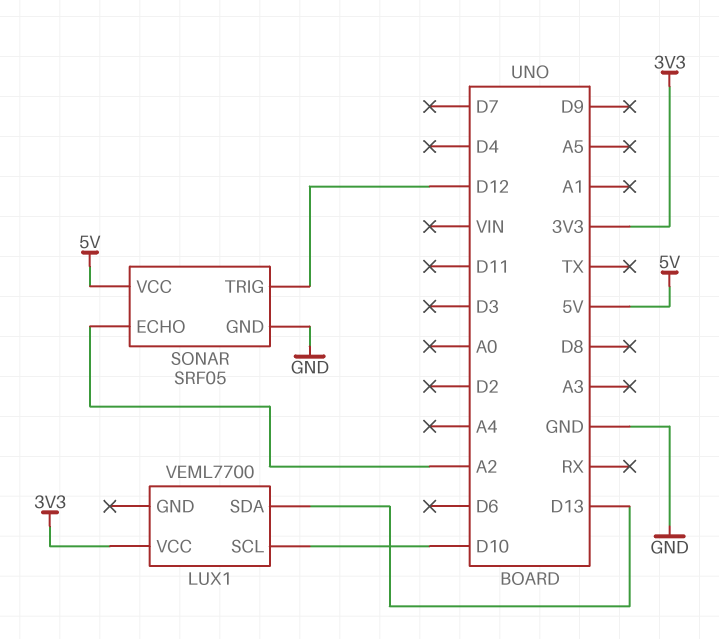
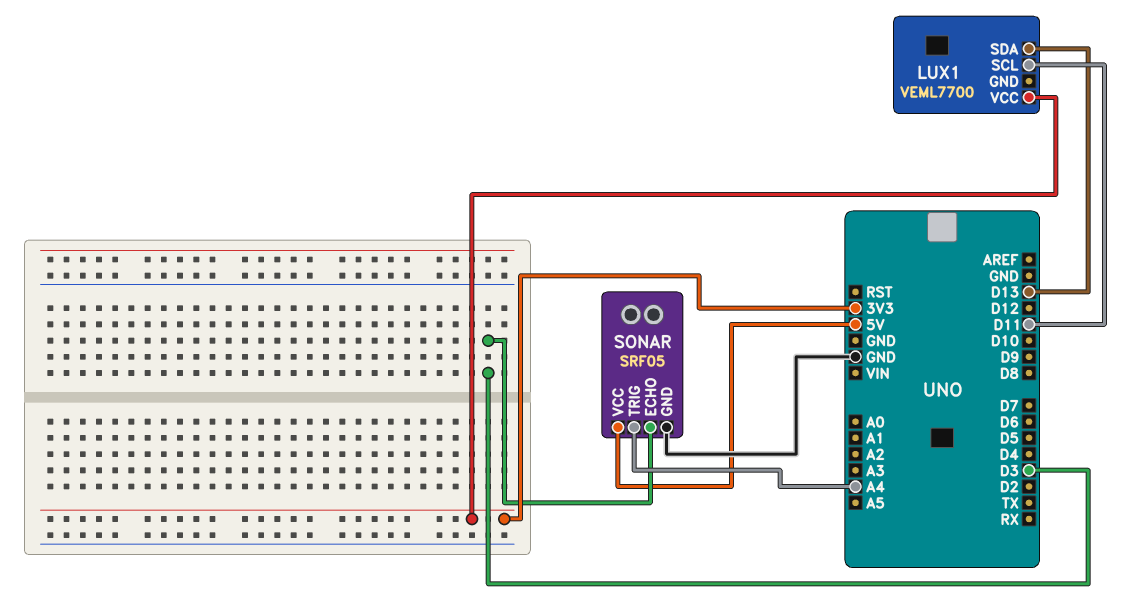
LUX1 pin SCL: D10 -> D11
SONAR pin ECHO: A2 -> D3
SONAR pin TRIG: D12 -> A4

